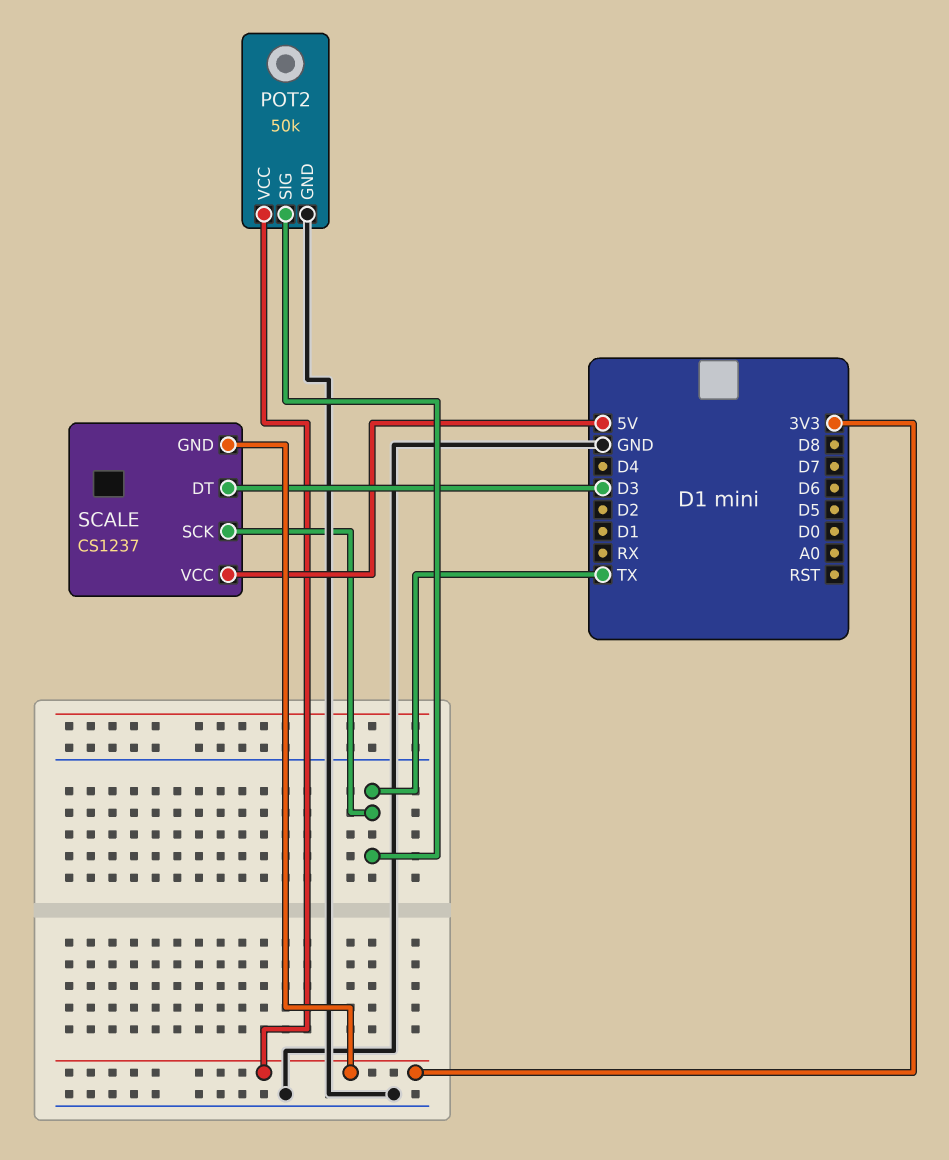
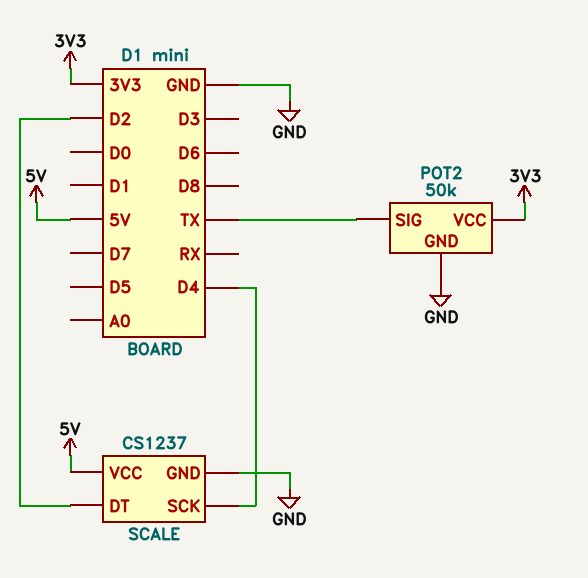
SCALE pin DT: D3 -> D2
SCALE pin GND: 3V3 -> GND
SCALE pin SCK: TX -> D4

